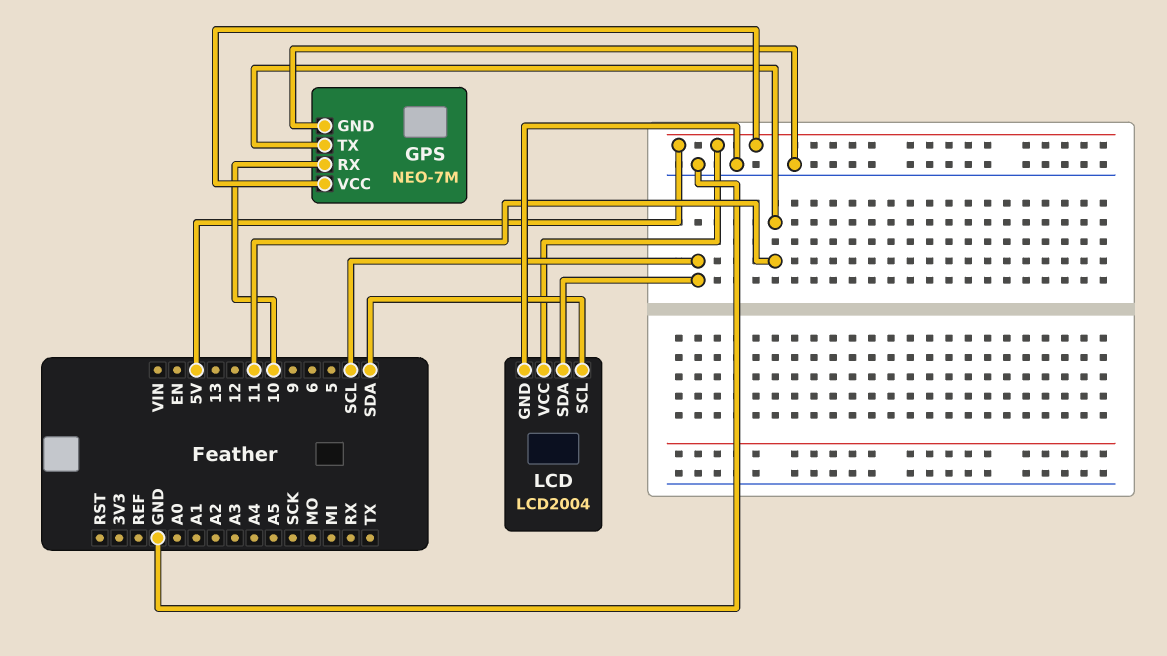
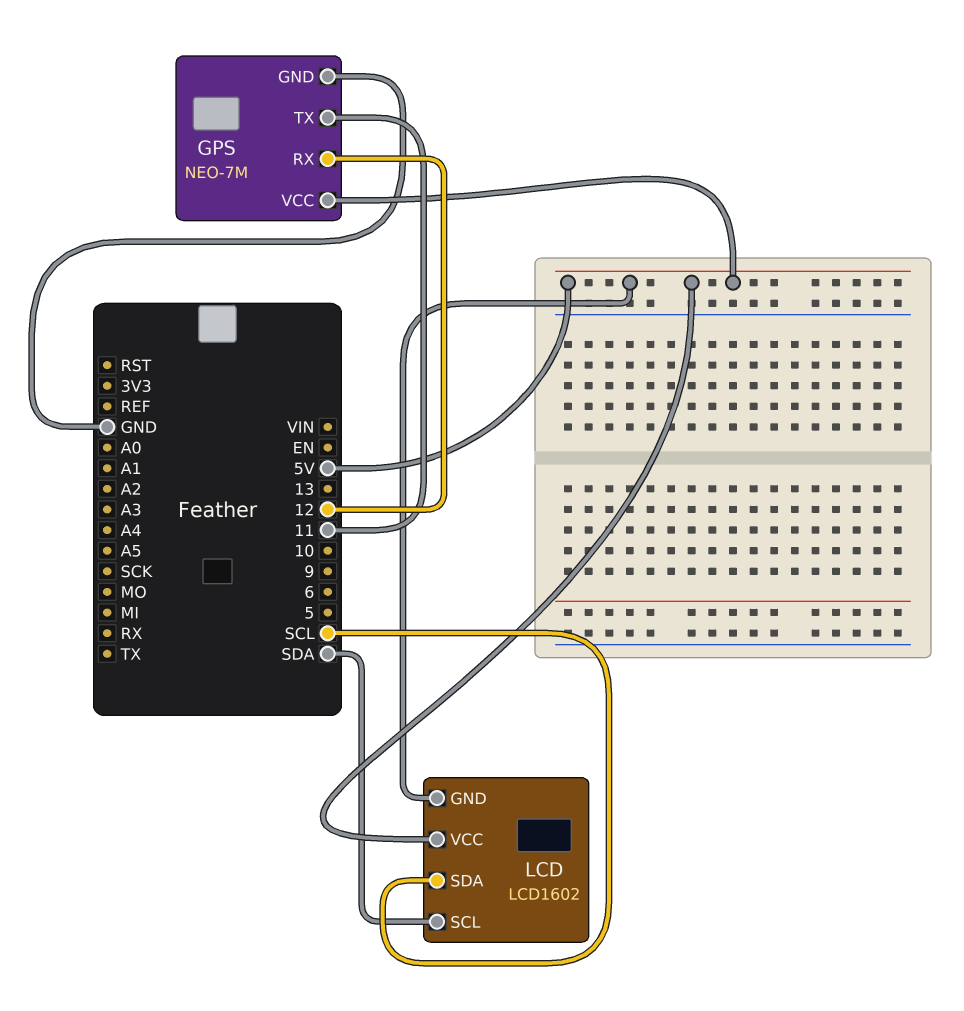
GPS pin RX: 10 -> 12
LCD: LCD2004 -> LCD1602
LCD pin GND: GND -> 5V

